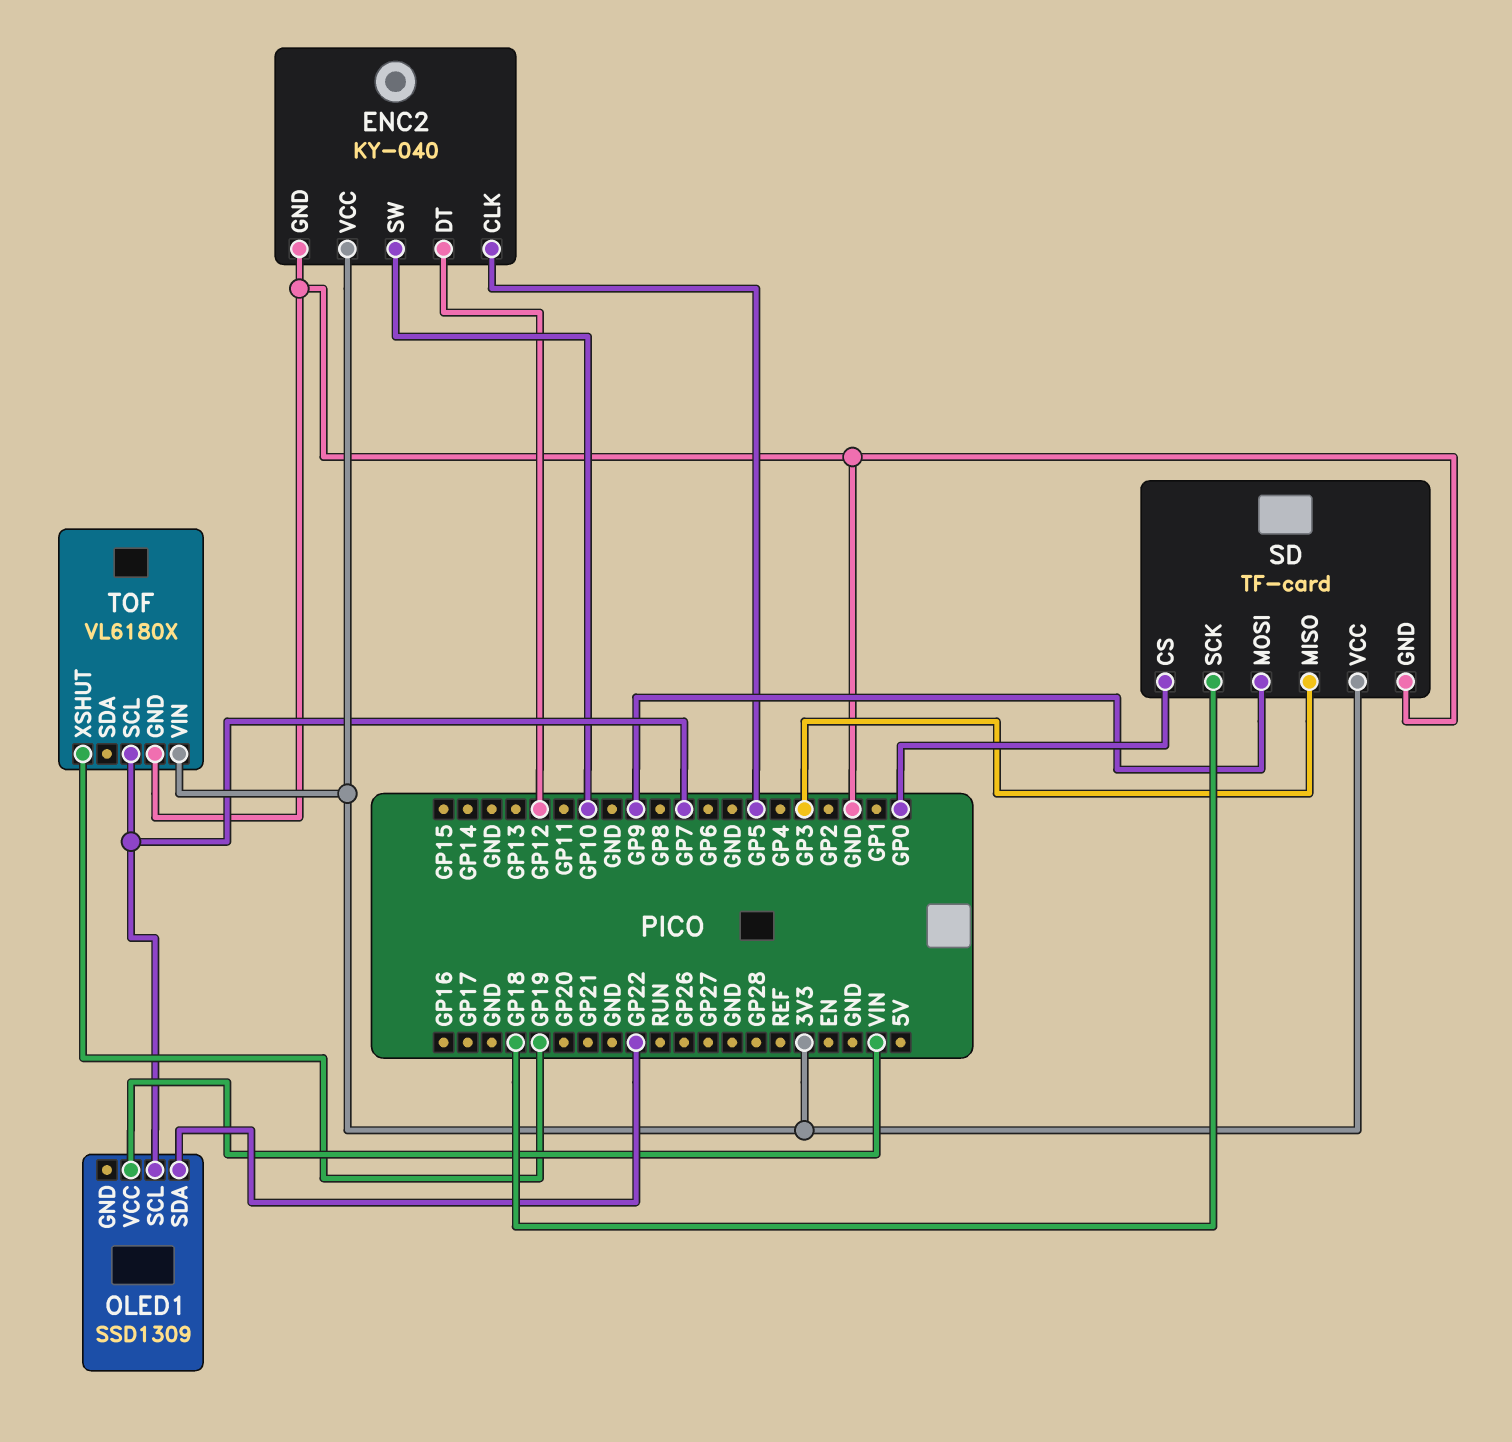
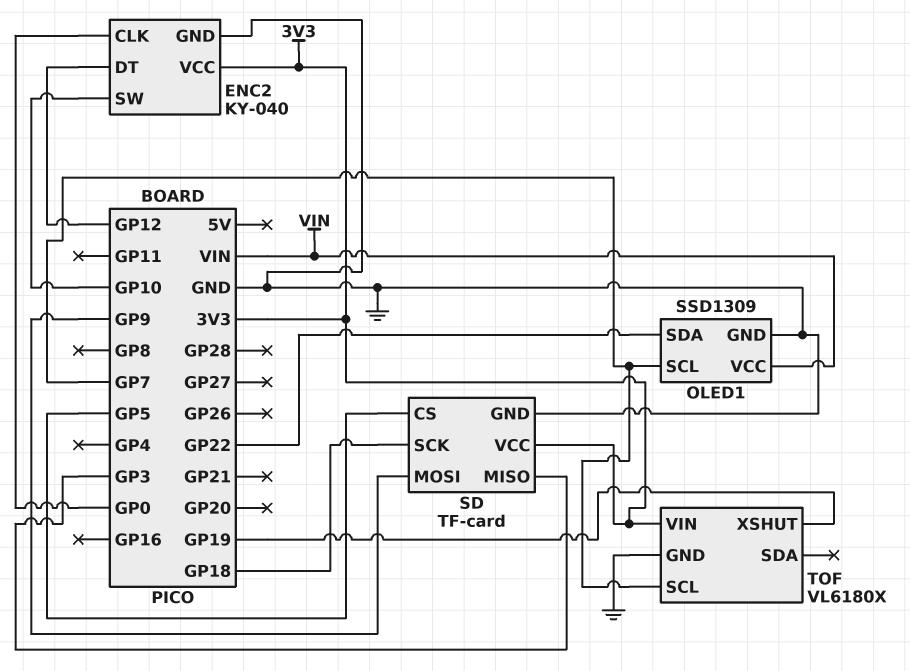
ENC2 pin CLK: GP5 -> GP0
OLED1 pin GND: none -> GND
SD pin CS: GP0 -> GP5

